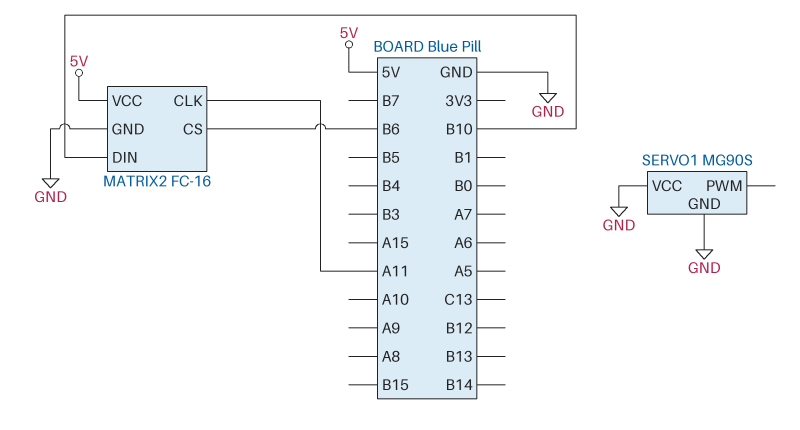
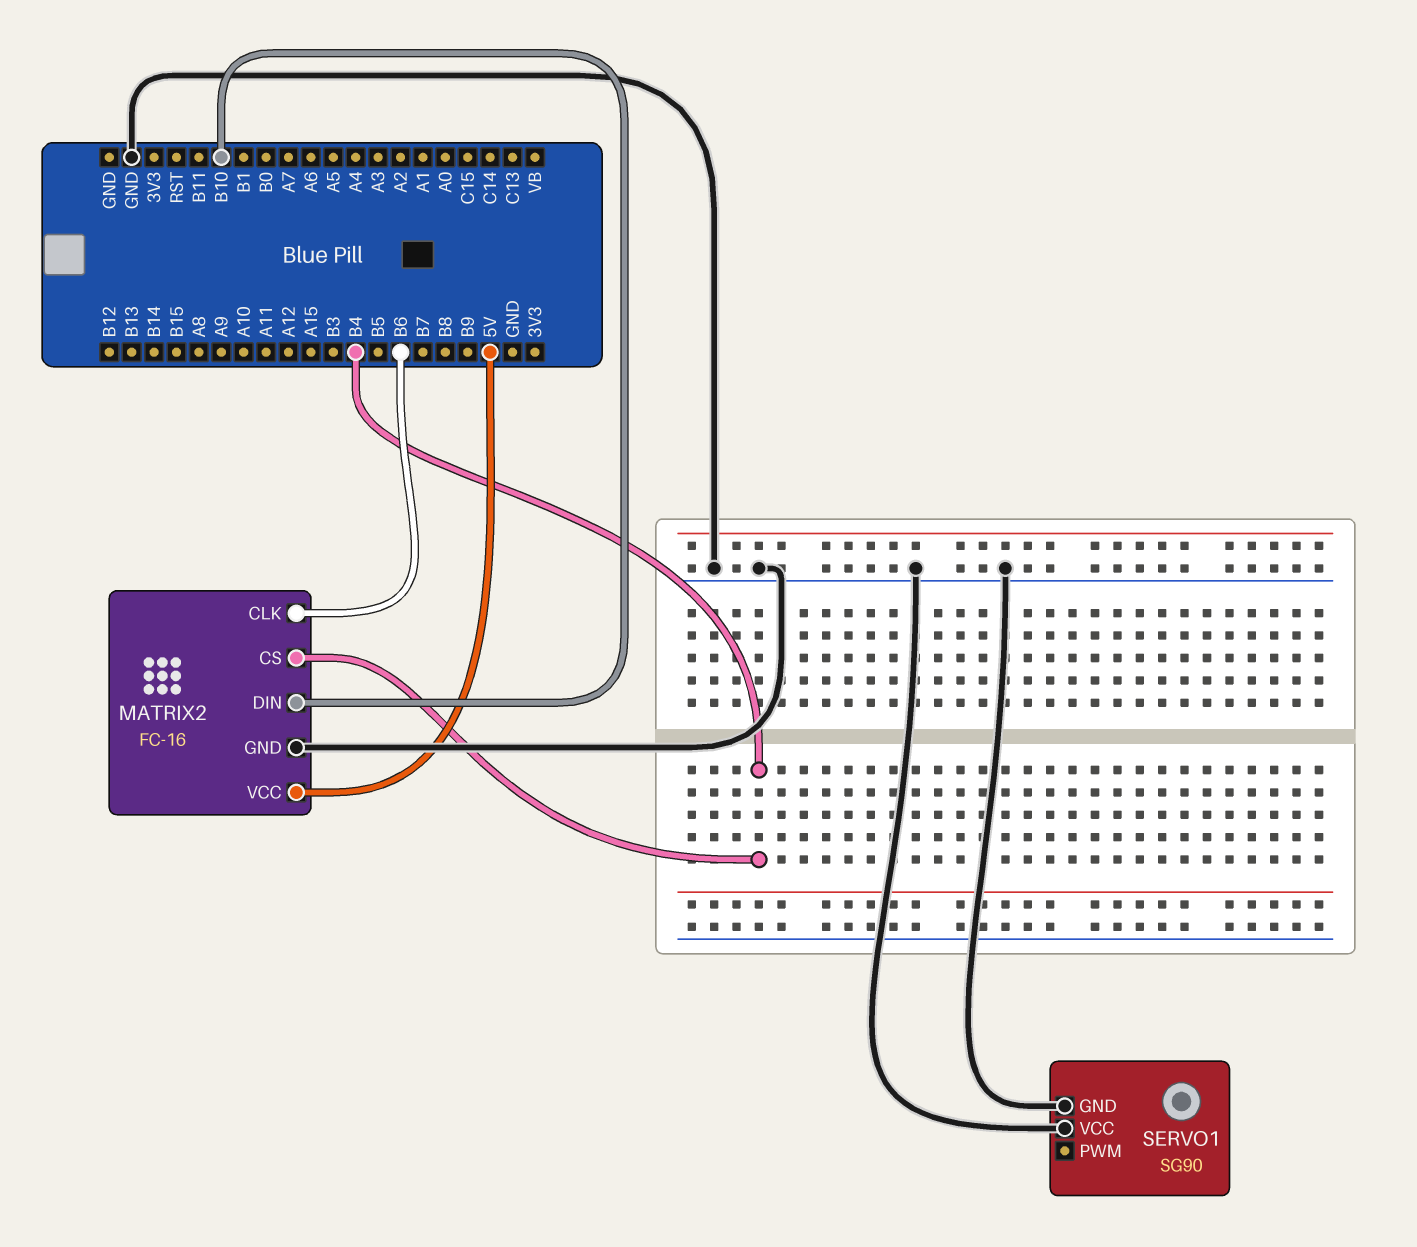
MATRIX2 pin CLK: A11 -> B6
MATRIX2 pin CS: B6 -> B4
SERVO1: MG90S -> SG90

